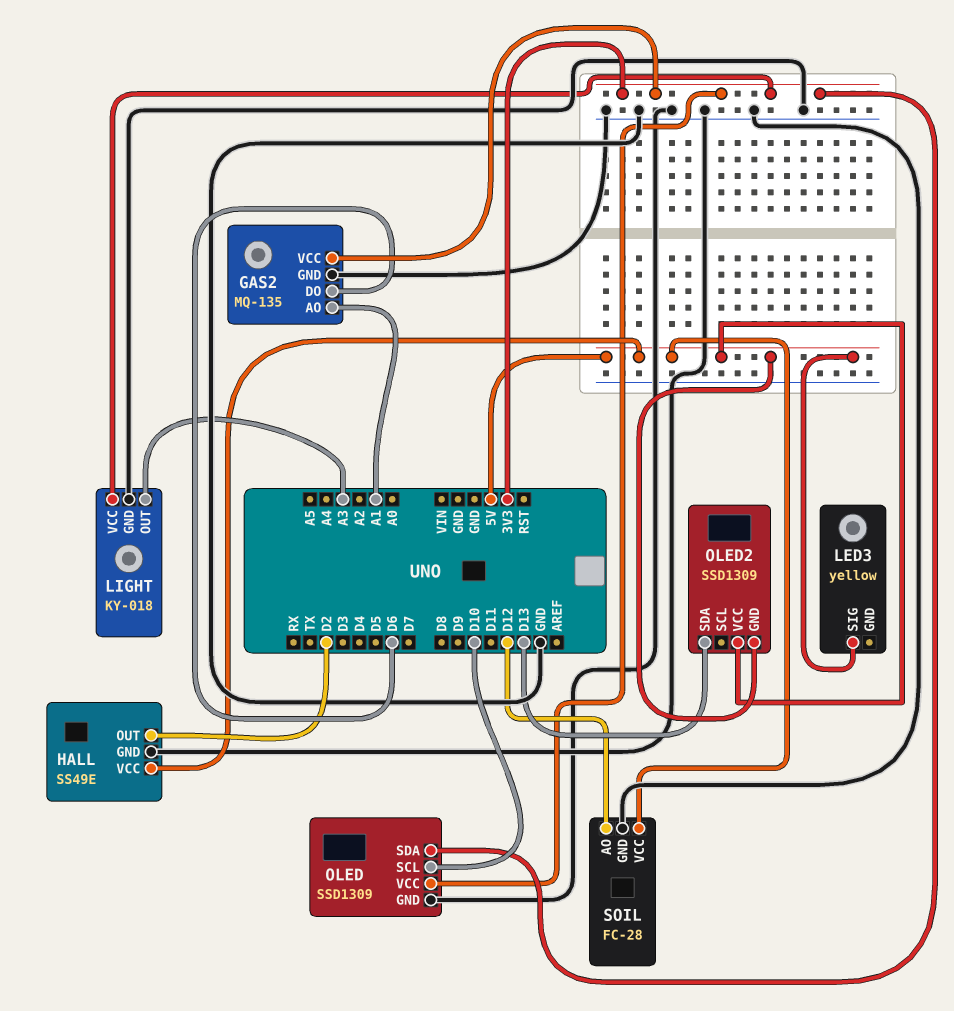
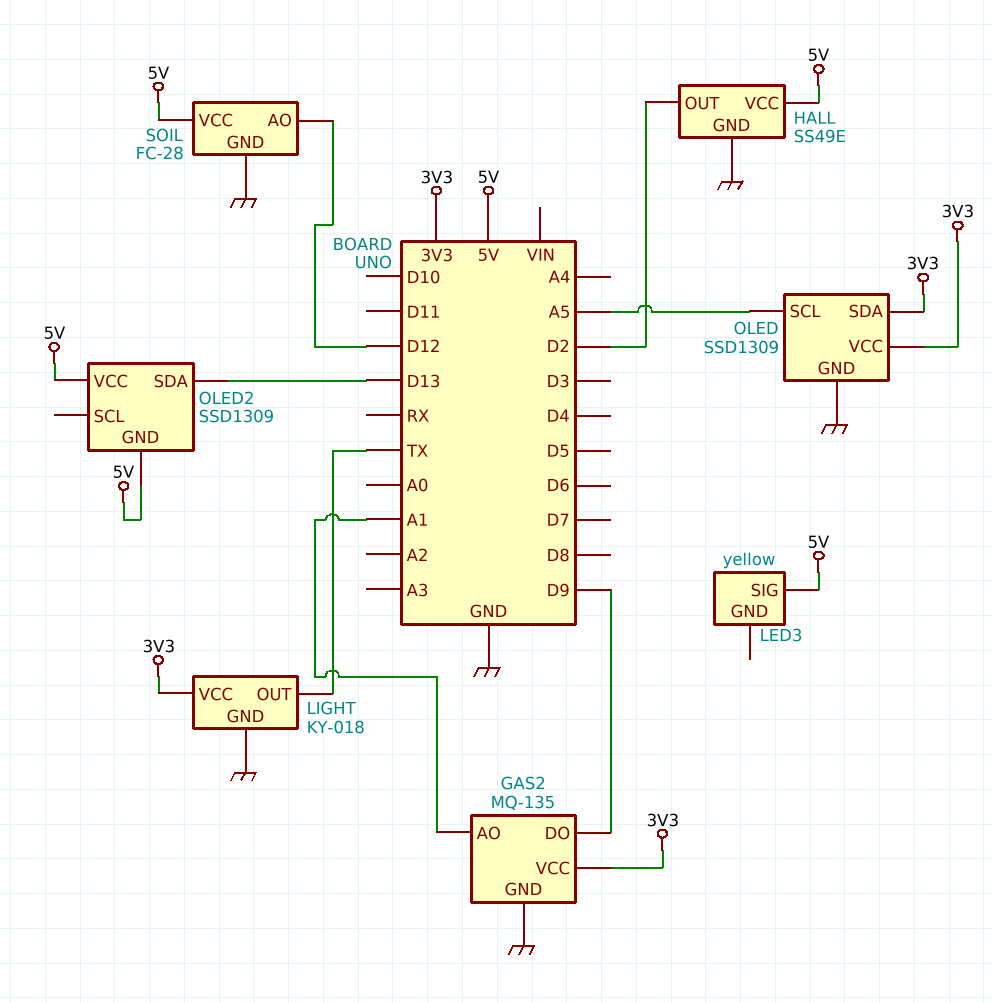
GAS2 pin DO: D6 -> D9
LIGHT pin OUT: A3 -> TX
OLED pin SCL: D10 -> A5

